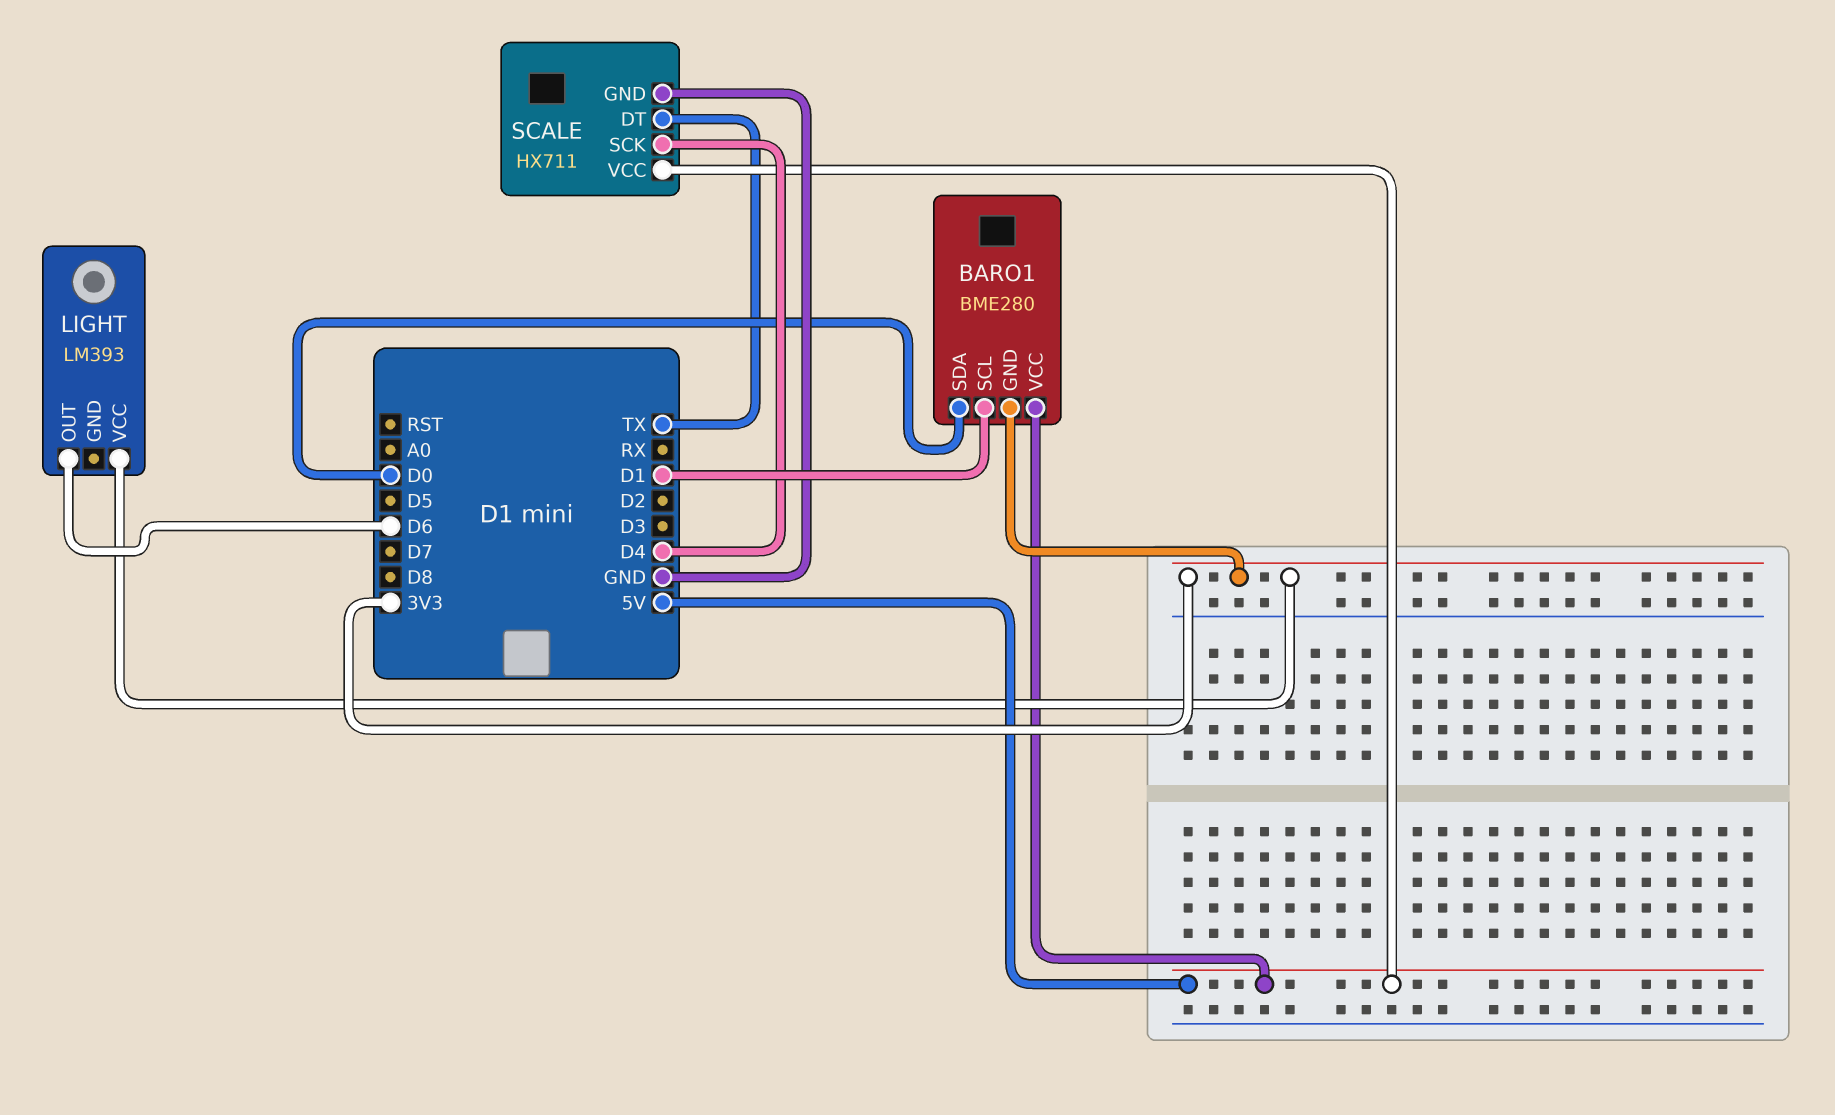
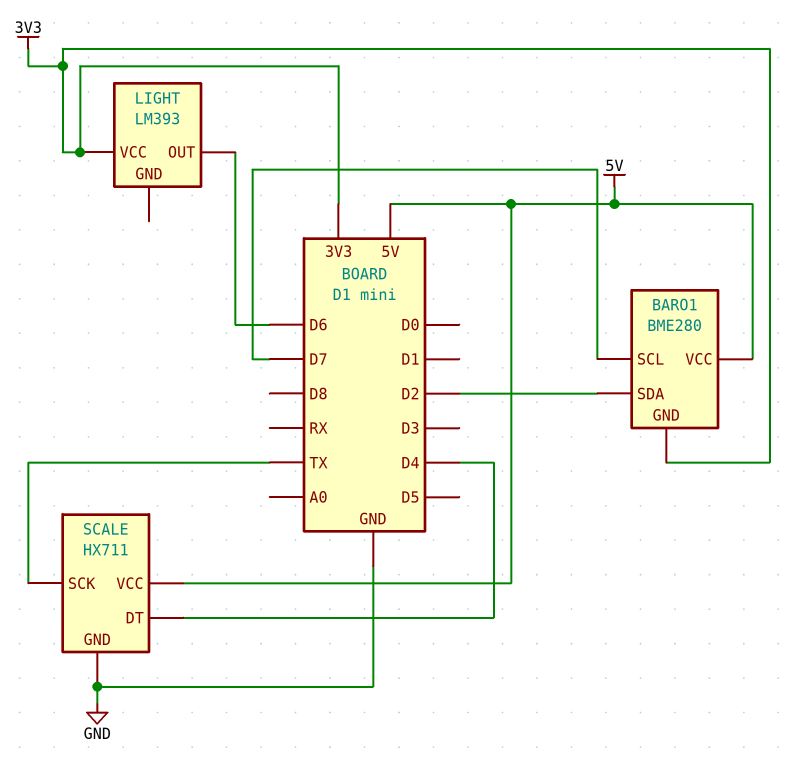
BARO1 pin SCL: D1 -> D7
BARO1 pin SDA: D0 -> D2
SCALE pin DT: TX -> D4
SCALE pin SCK: D4 -> TX

